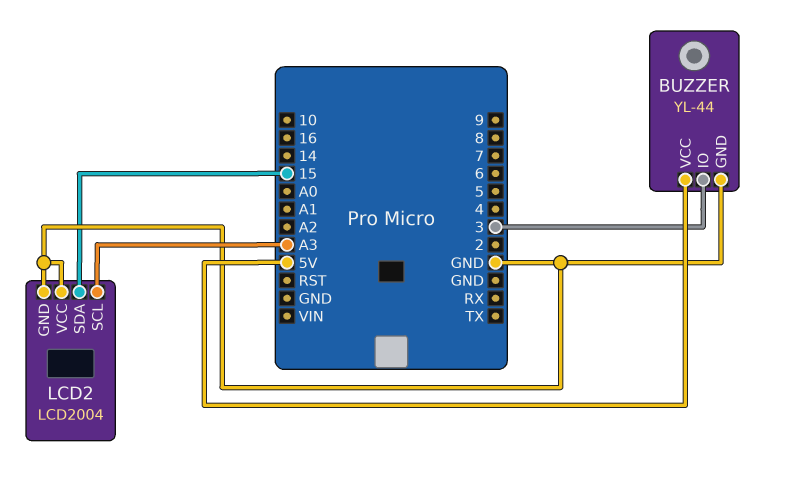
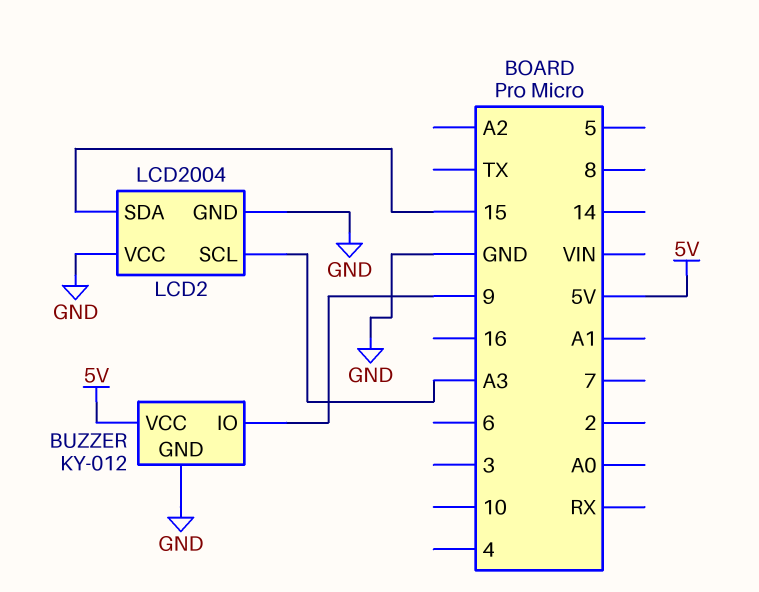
BUZZER: YL-44 -> KY-012
BUZZER pin IO: 3 -> 9

